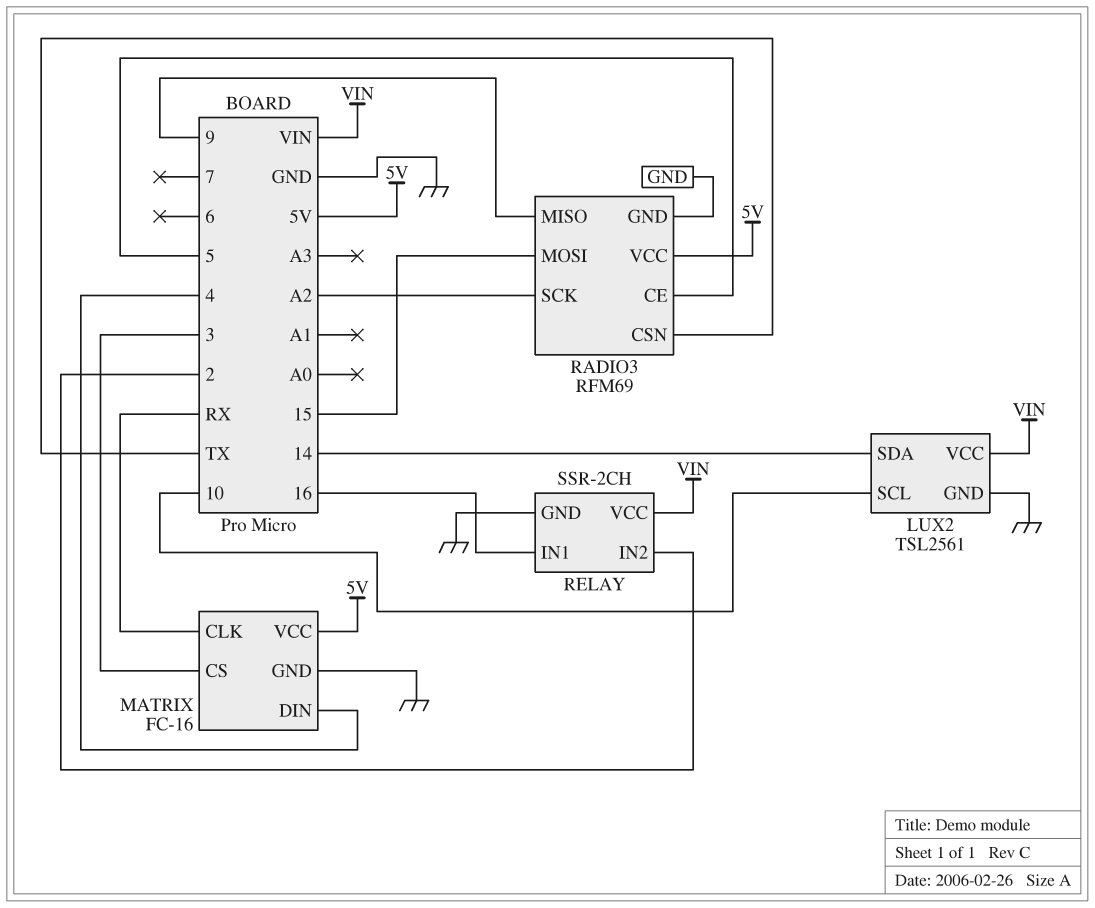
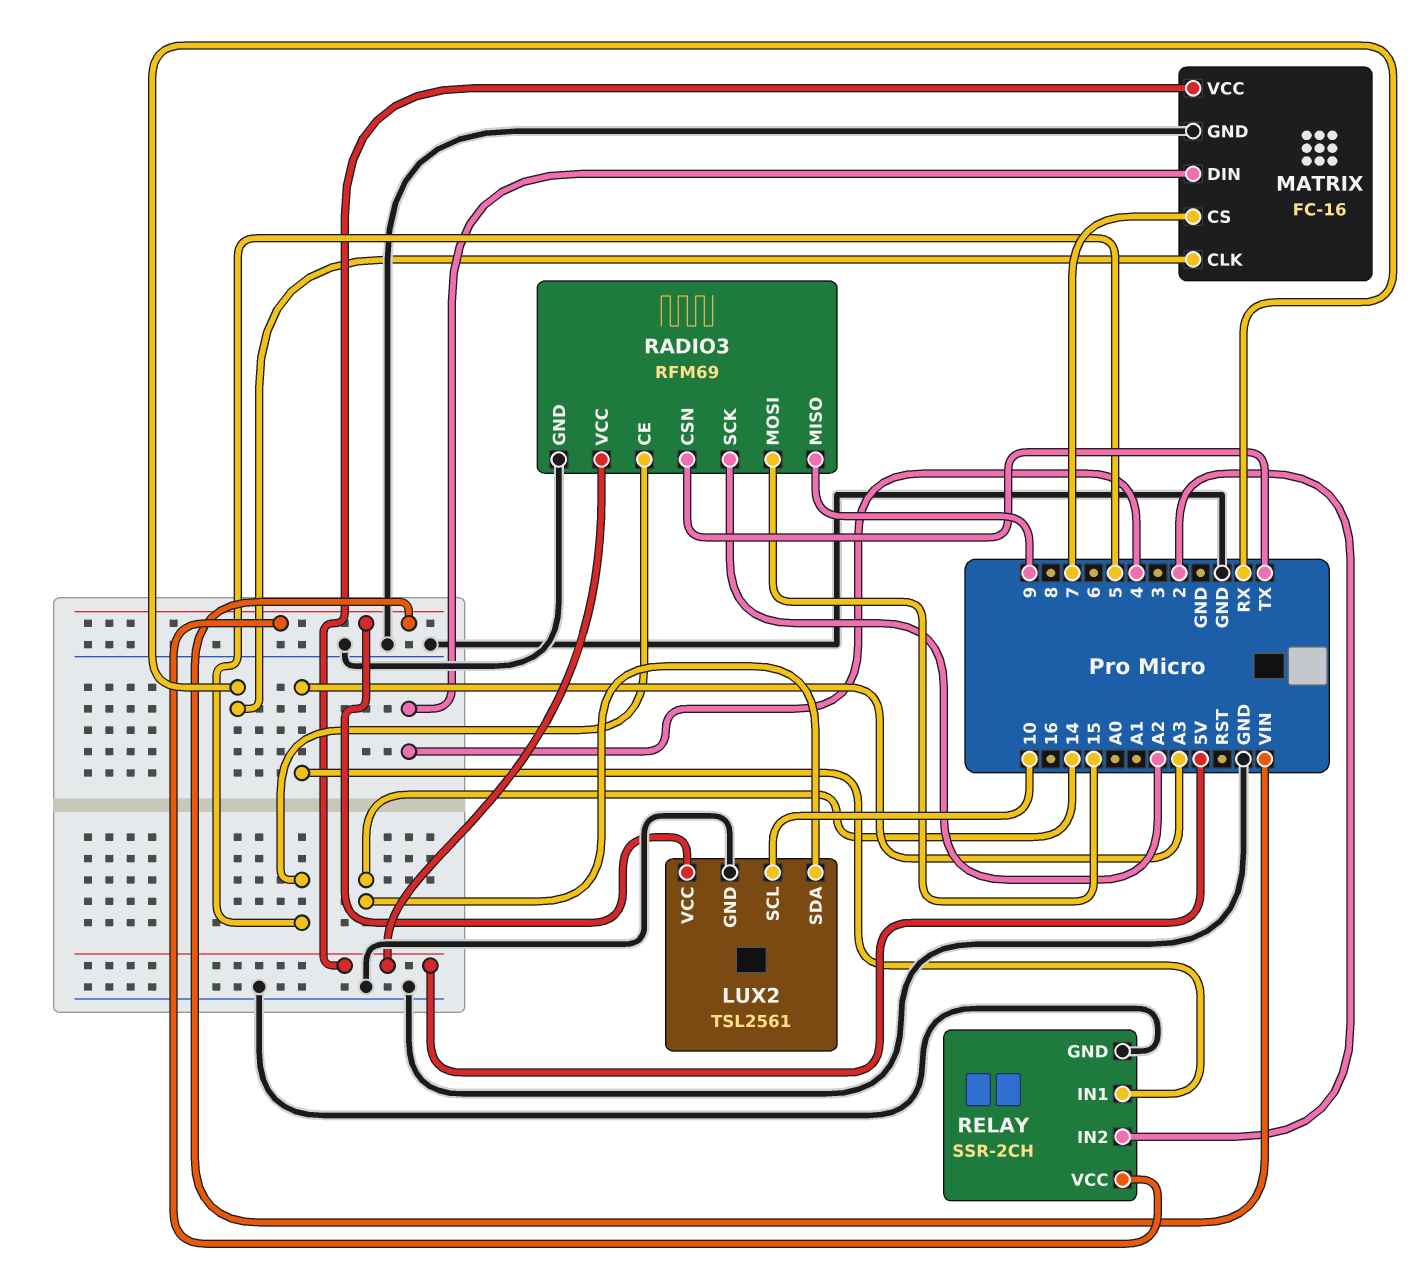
MATRIX pin CS: 3 -> 7
RELAY pin IN1: 16 -> A3

